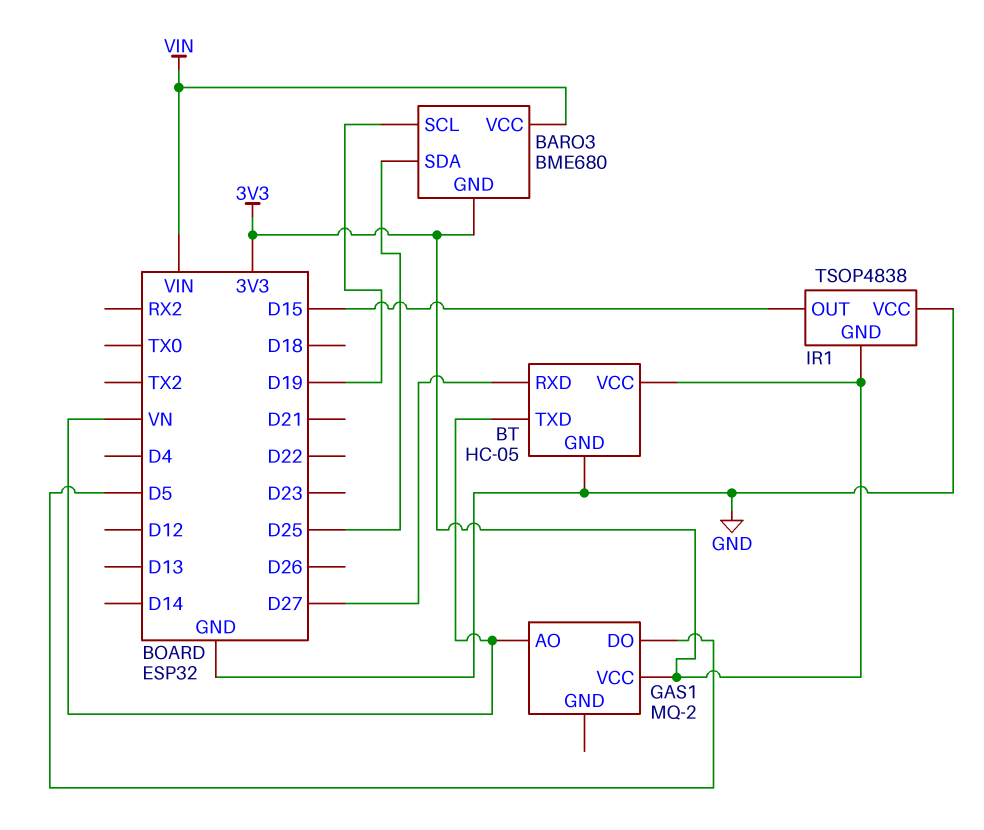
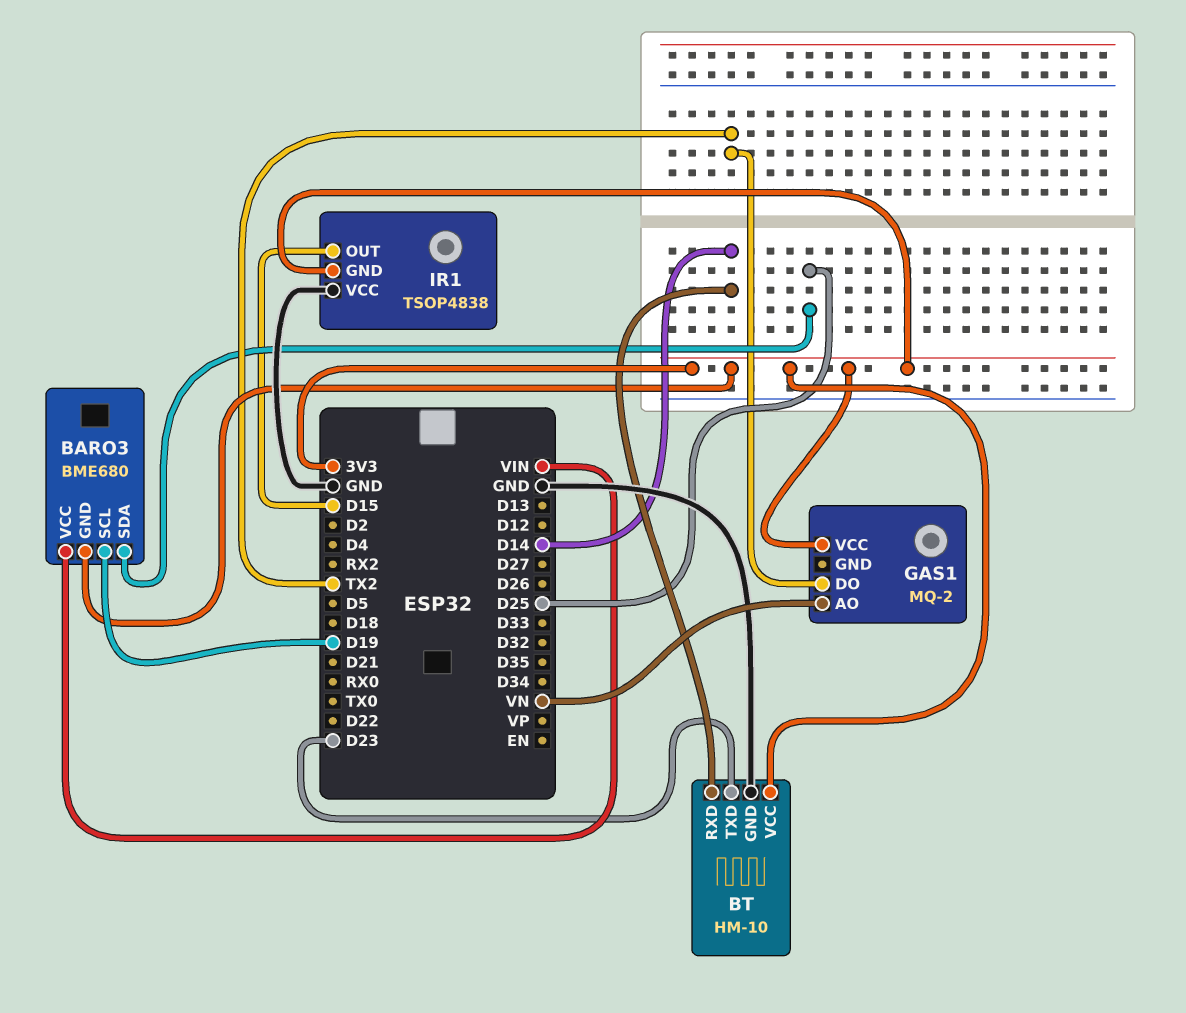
BT: HC-05 -> HM-10
BT pin RXD: D27 -> D14
BT pin TXD: VN -> D23
GAS1 pin DO: D5 -> TX2

